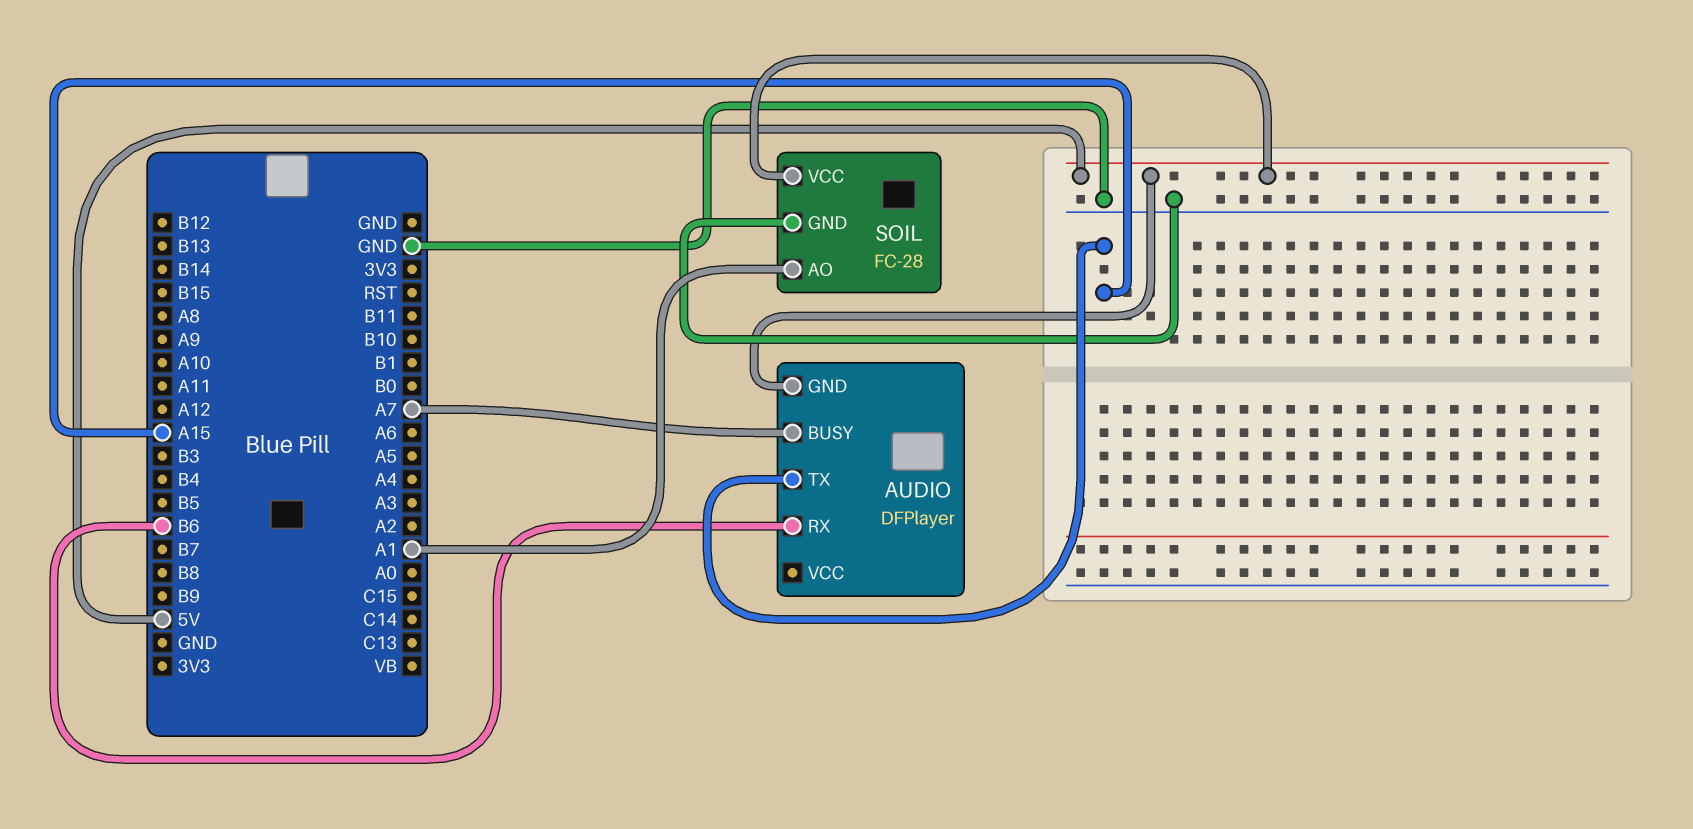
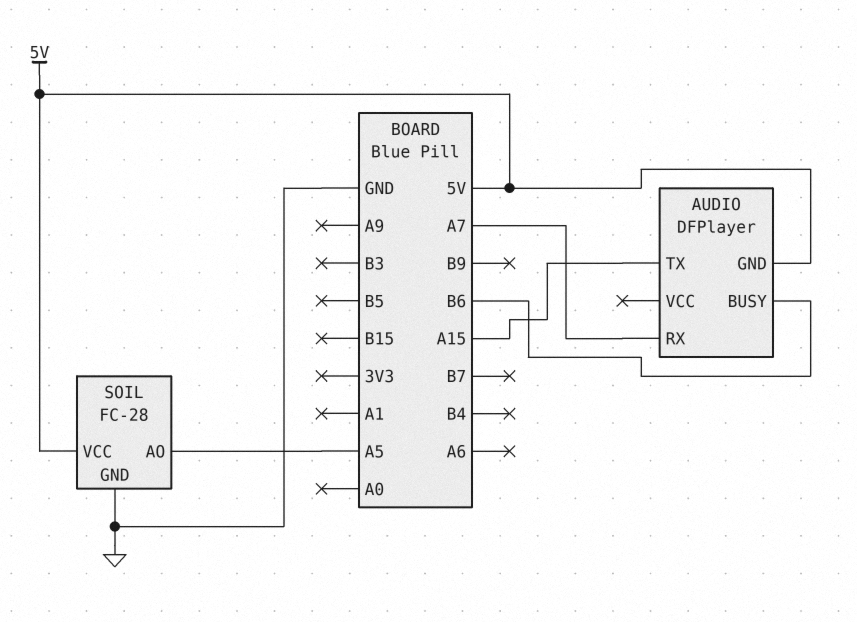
AUDIO pin BUSY: A7 -> B6
AUDIO pin RX: B6 -> A7
SOIL pin AO: A1 -> A5

